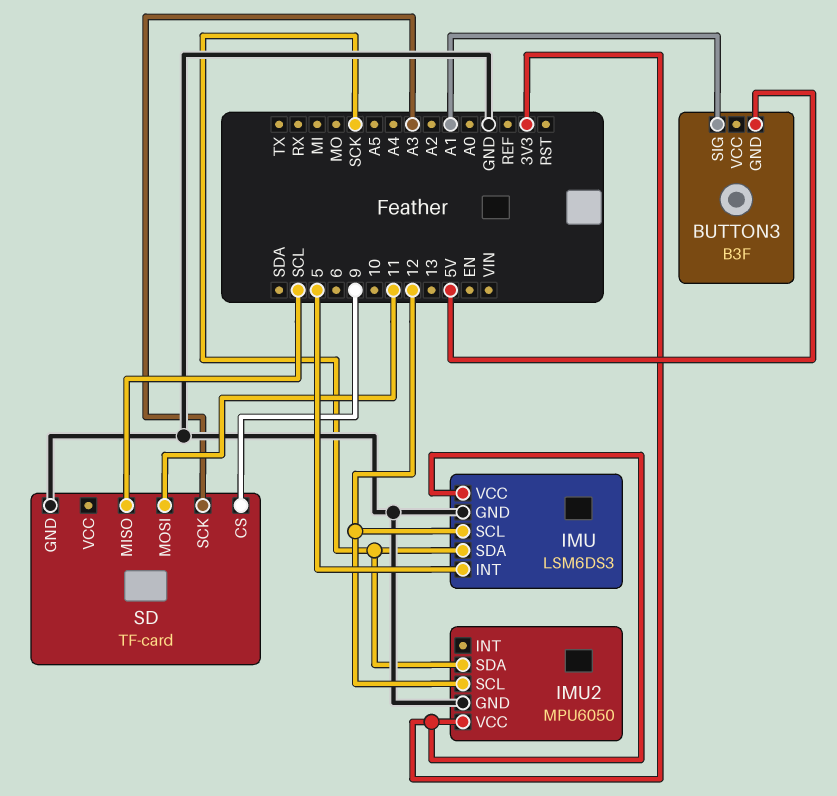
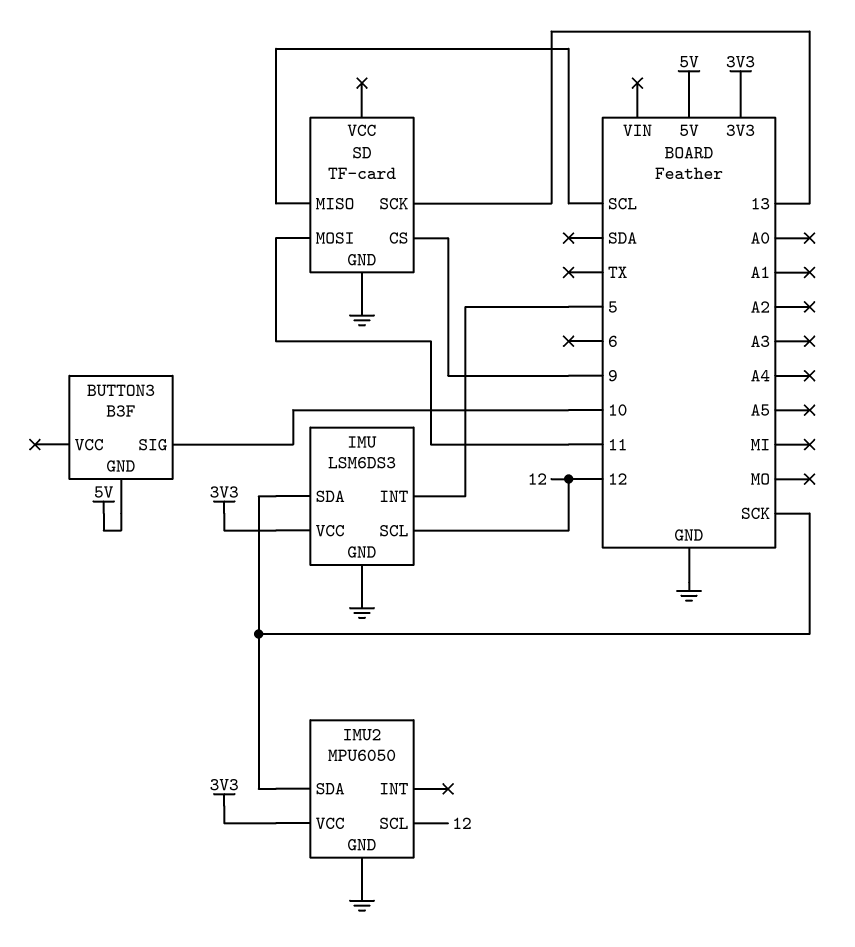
BUTTON3 pin SIG: A1 -> 10
SD pin SCK: A3 -> 13

